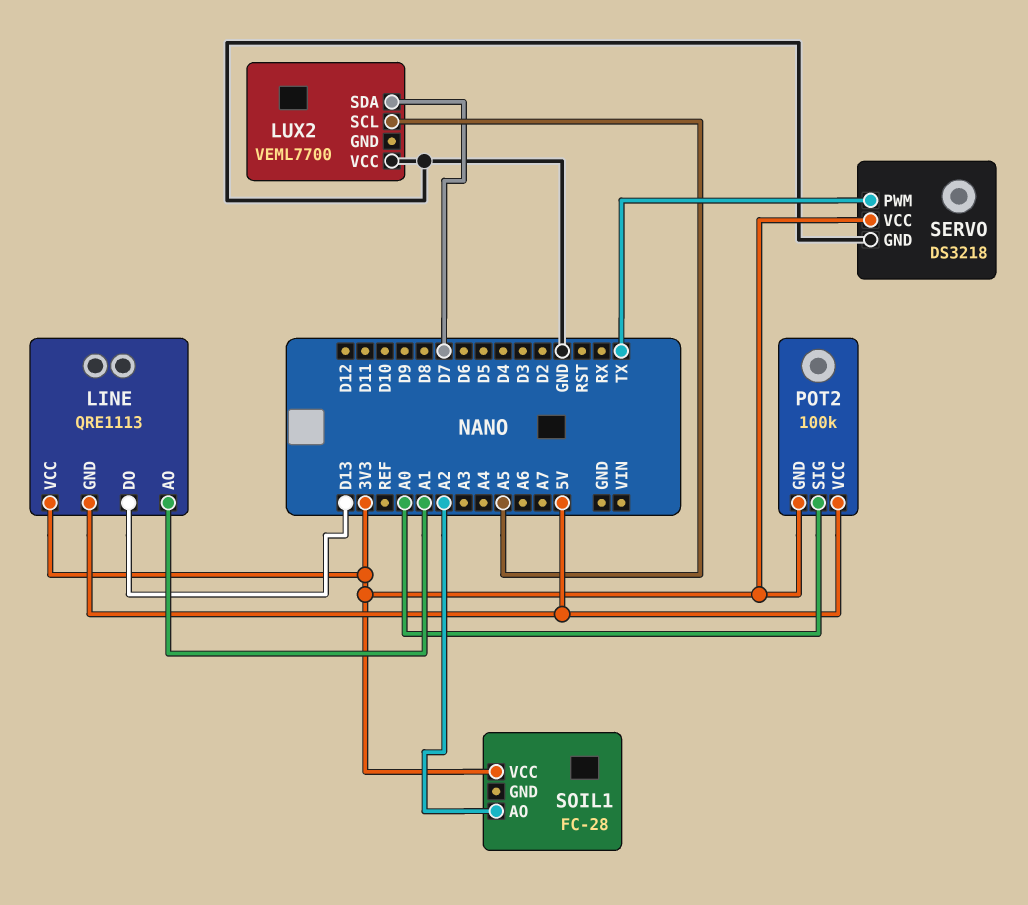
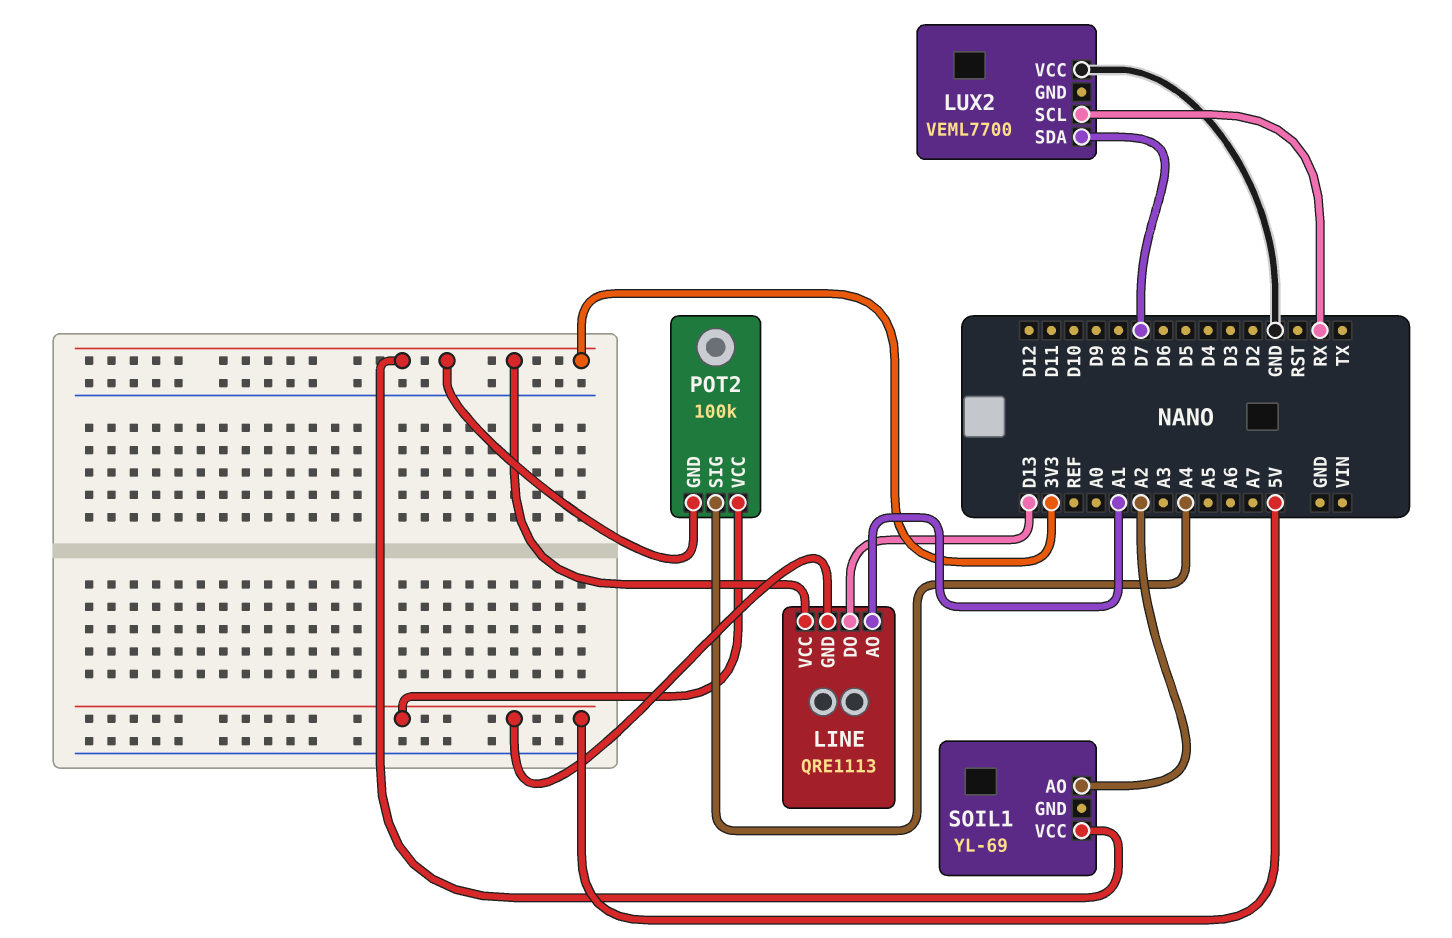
LUX2 pin SCL: A5 -> RX
POT2 pin SIG: A0 -> A4
SERVO: DS3218 -> none
SERVO pin GND: GND -> none
SERVO pin PWM: TX -> none
SERVO pin VCC: 3V3 -> none
SOIL1: FC-28 -> YL-69

